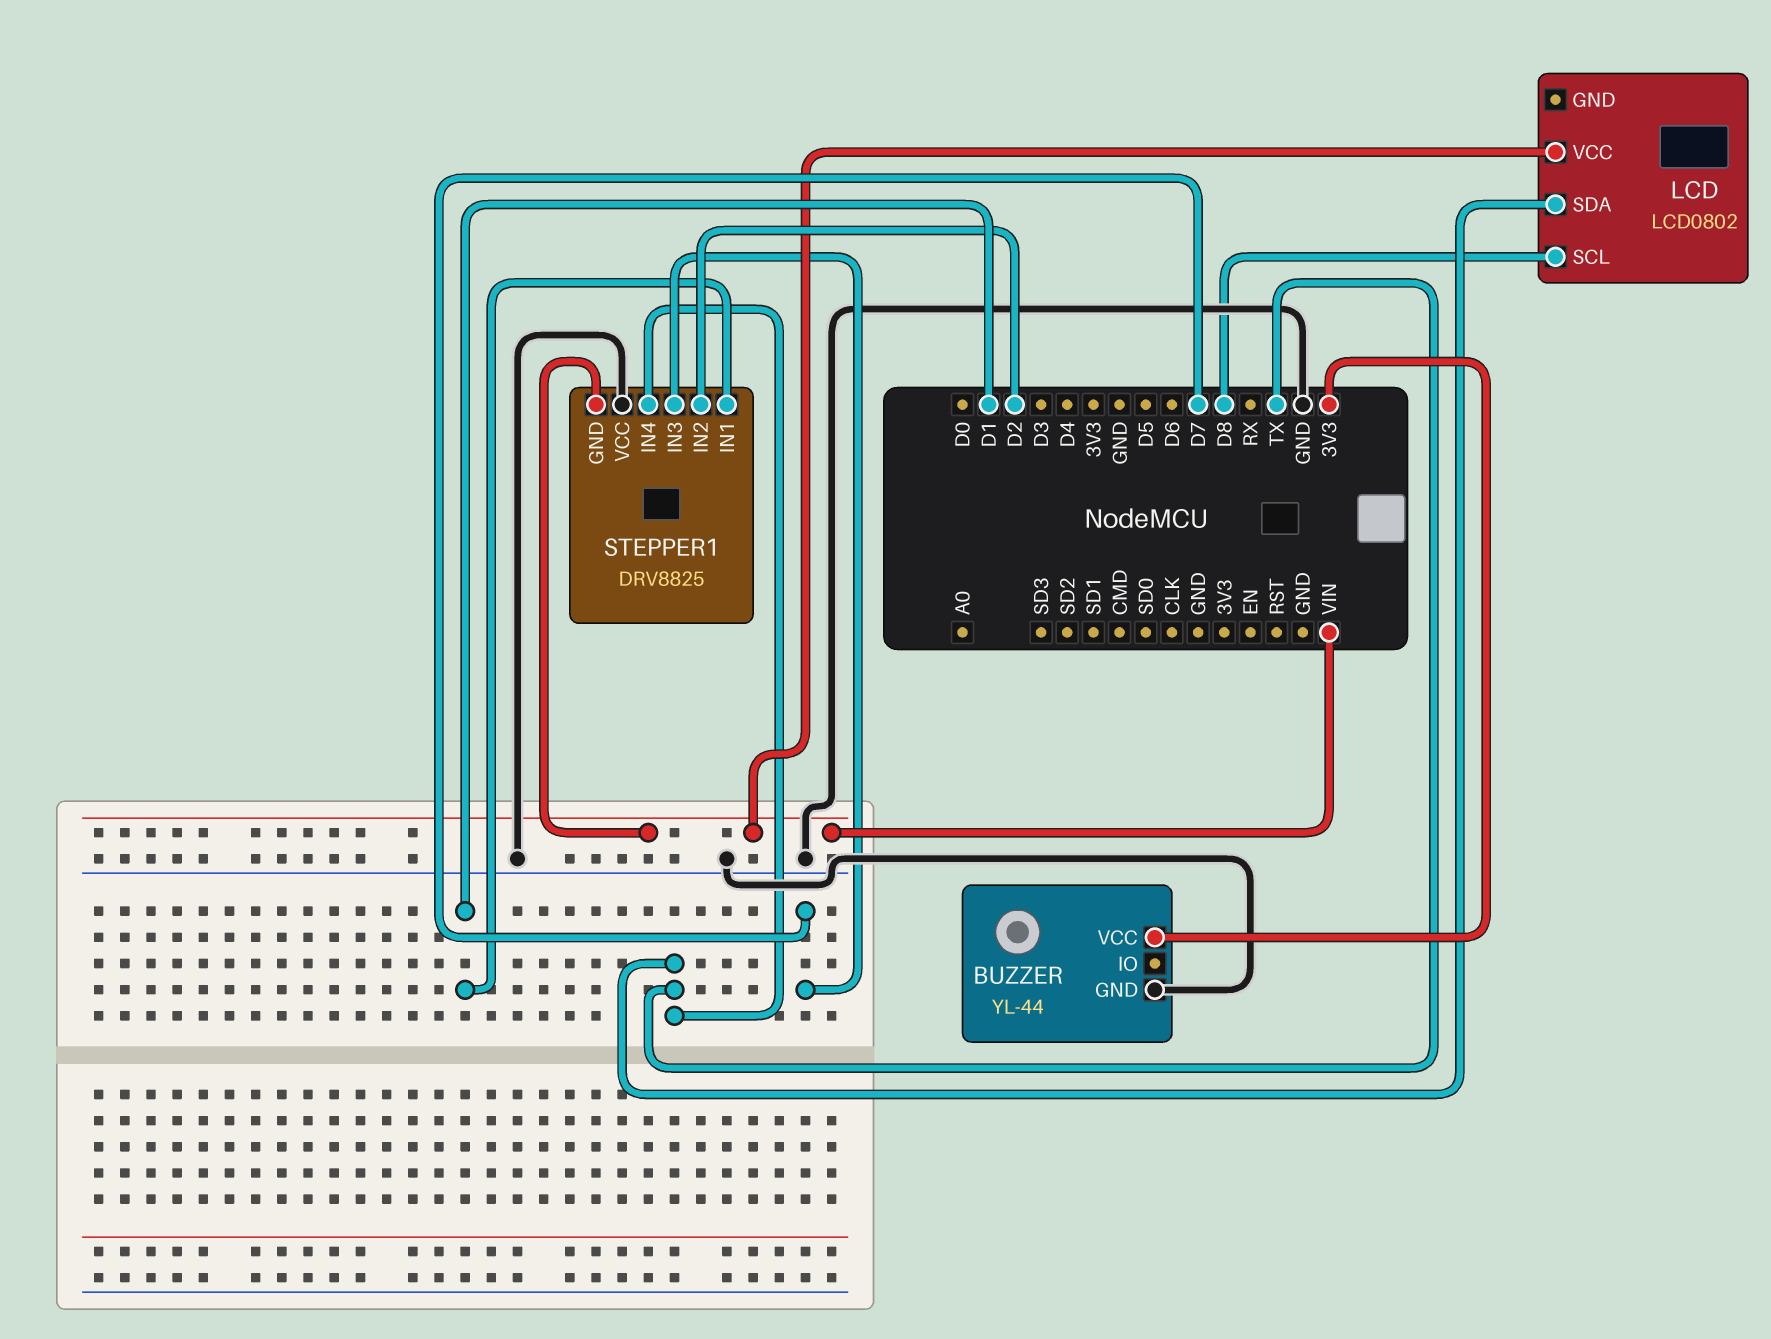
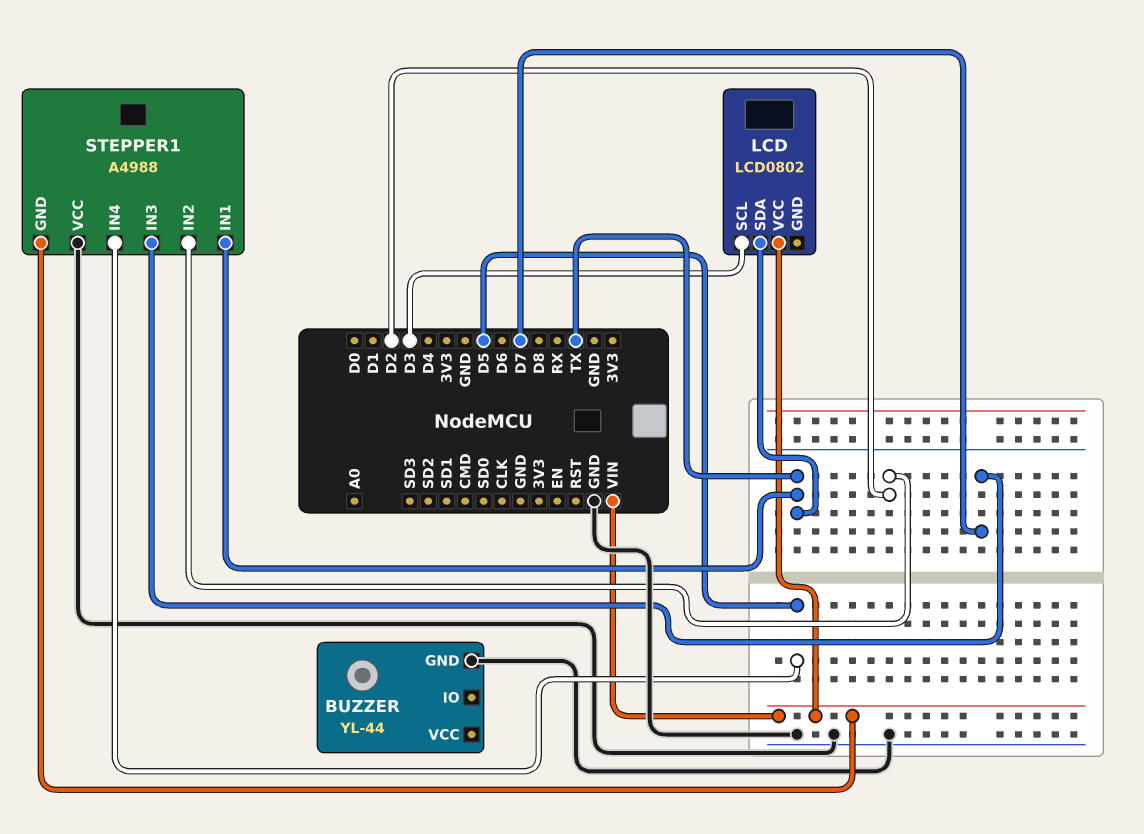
BUZZER pin VCC: 3V3 -> none
LCD pin SCL: D8 -> D3
STEPPER1: DRV8825 -> A4988
STEPPER1 pin IN1: D1 -> TX
STEPPER1 pin IN4: TX -> D5

